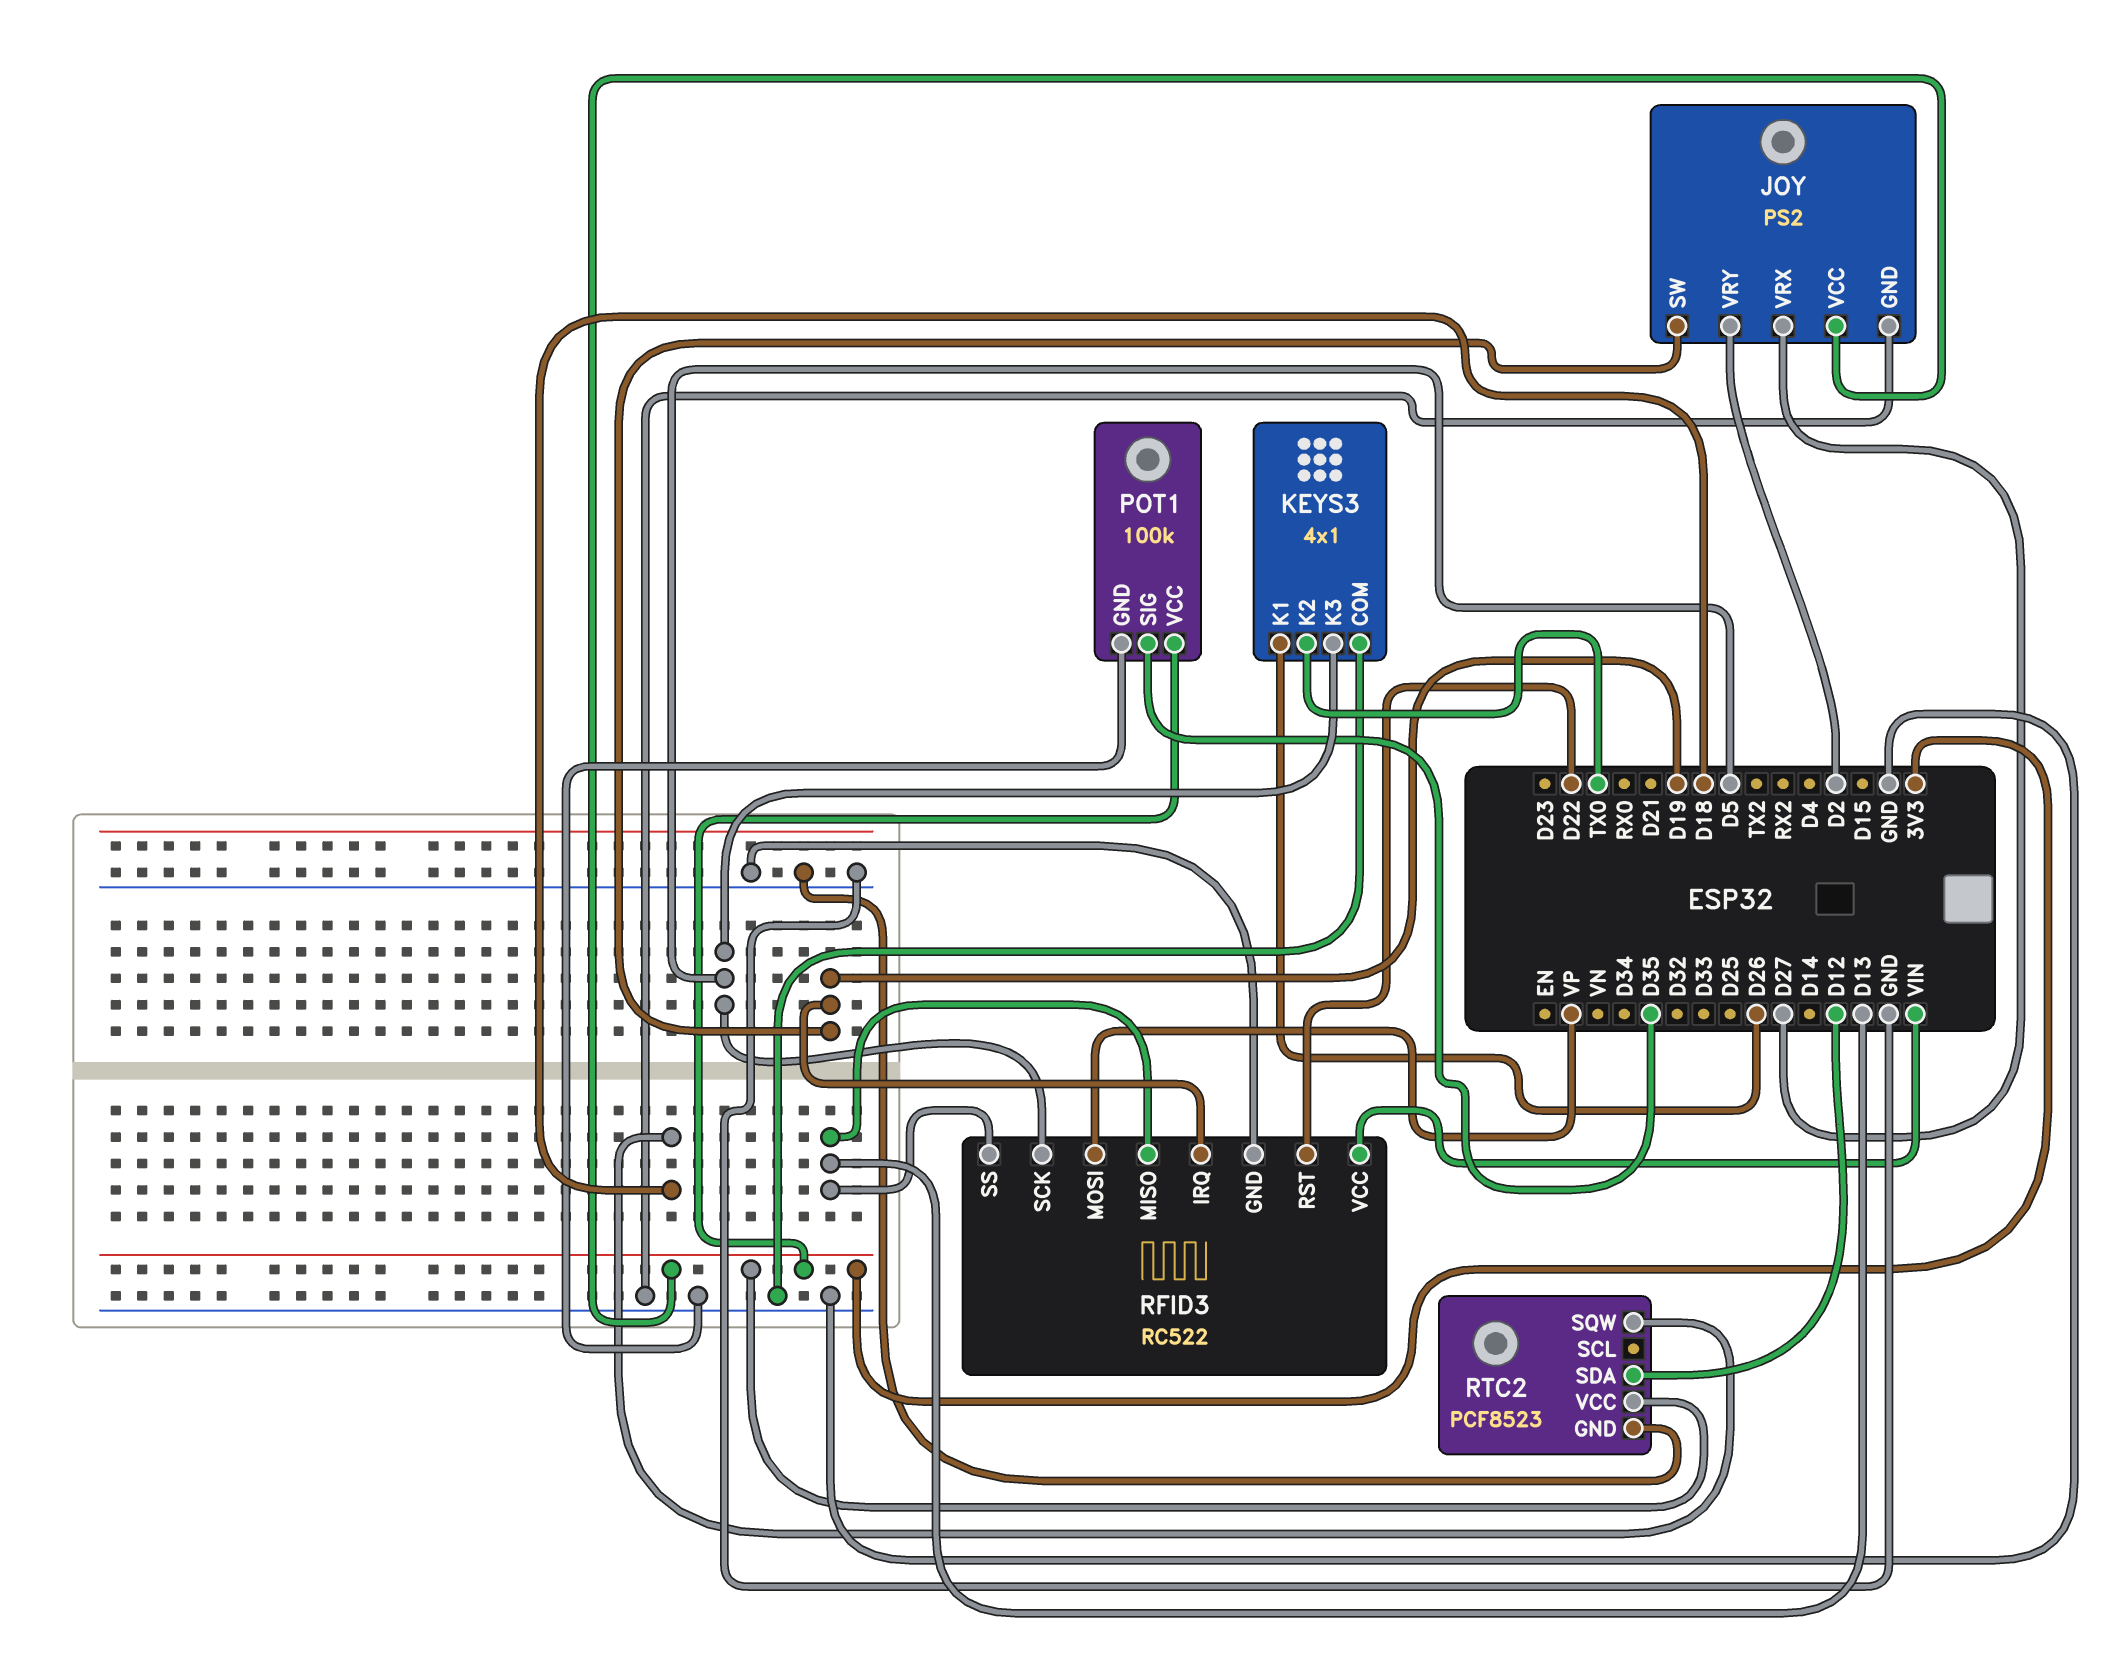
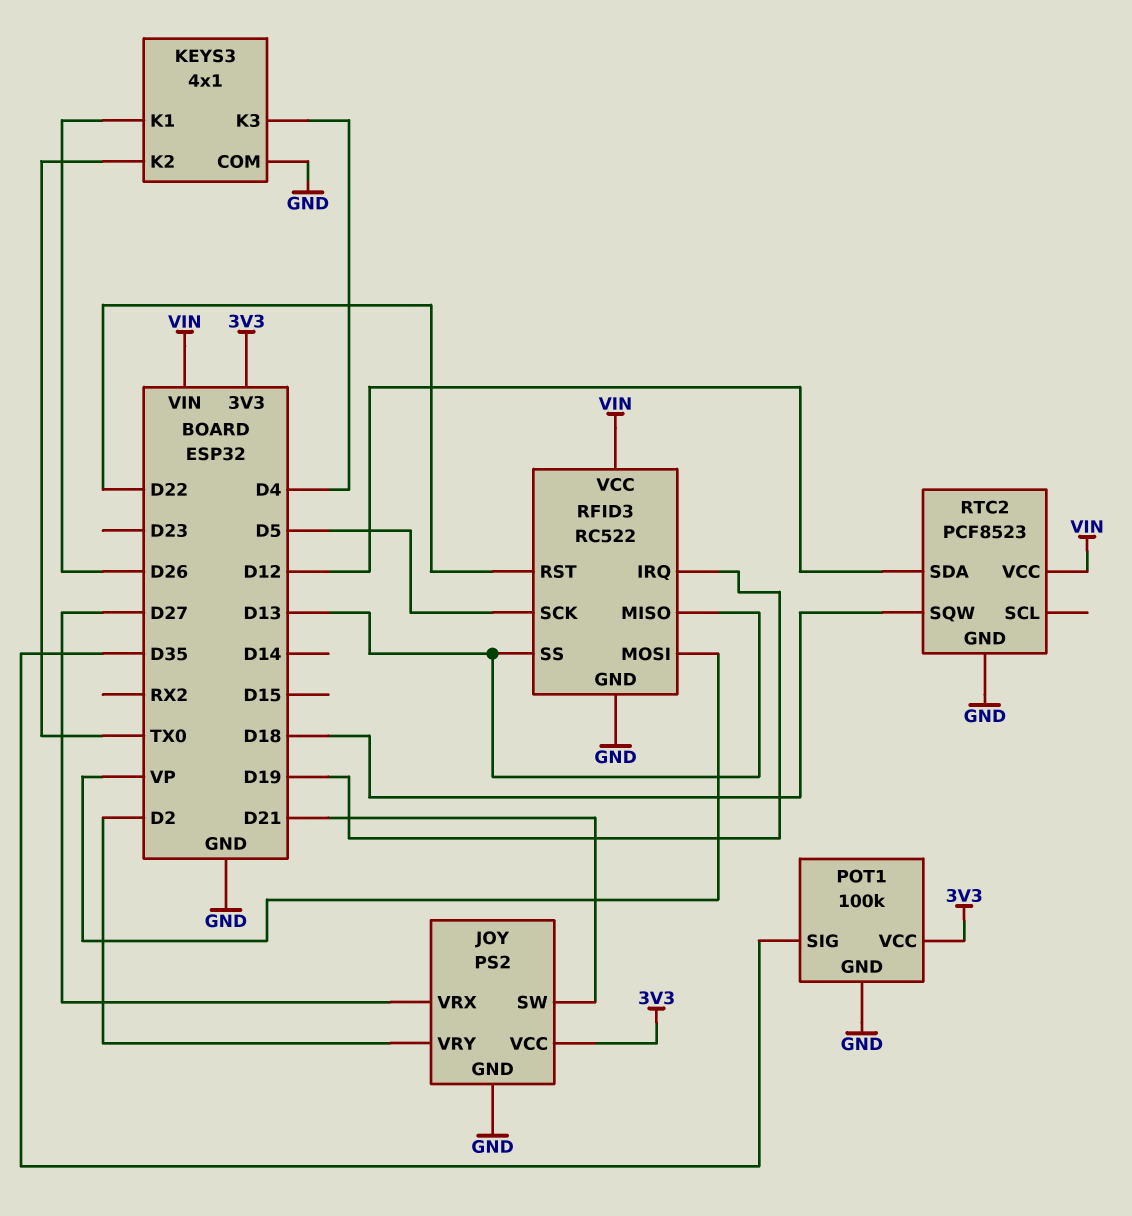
JOY pin SW: D19 -> D21
KEYS3 pin K3: D5 -> D4
RTC2 pin VCC: 3V3 -> VIN

